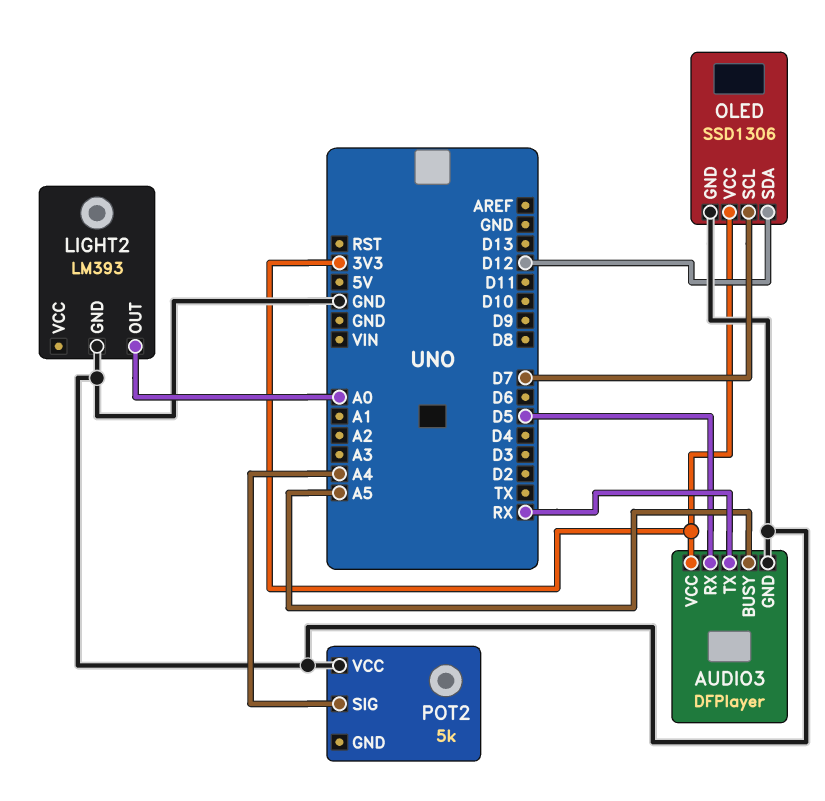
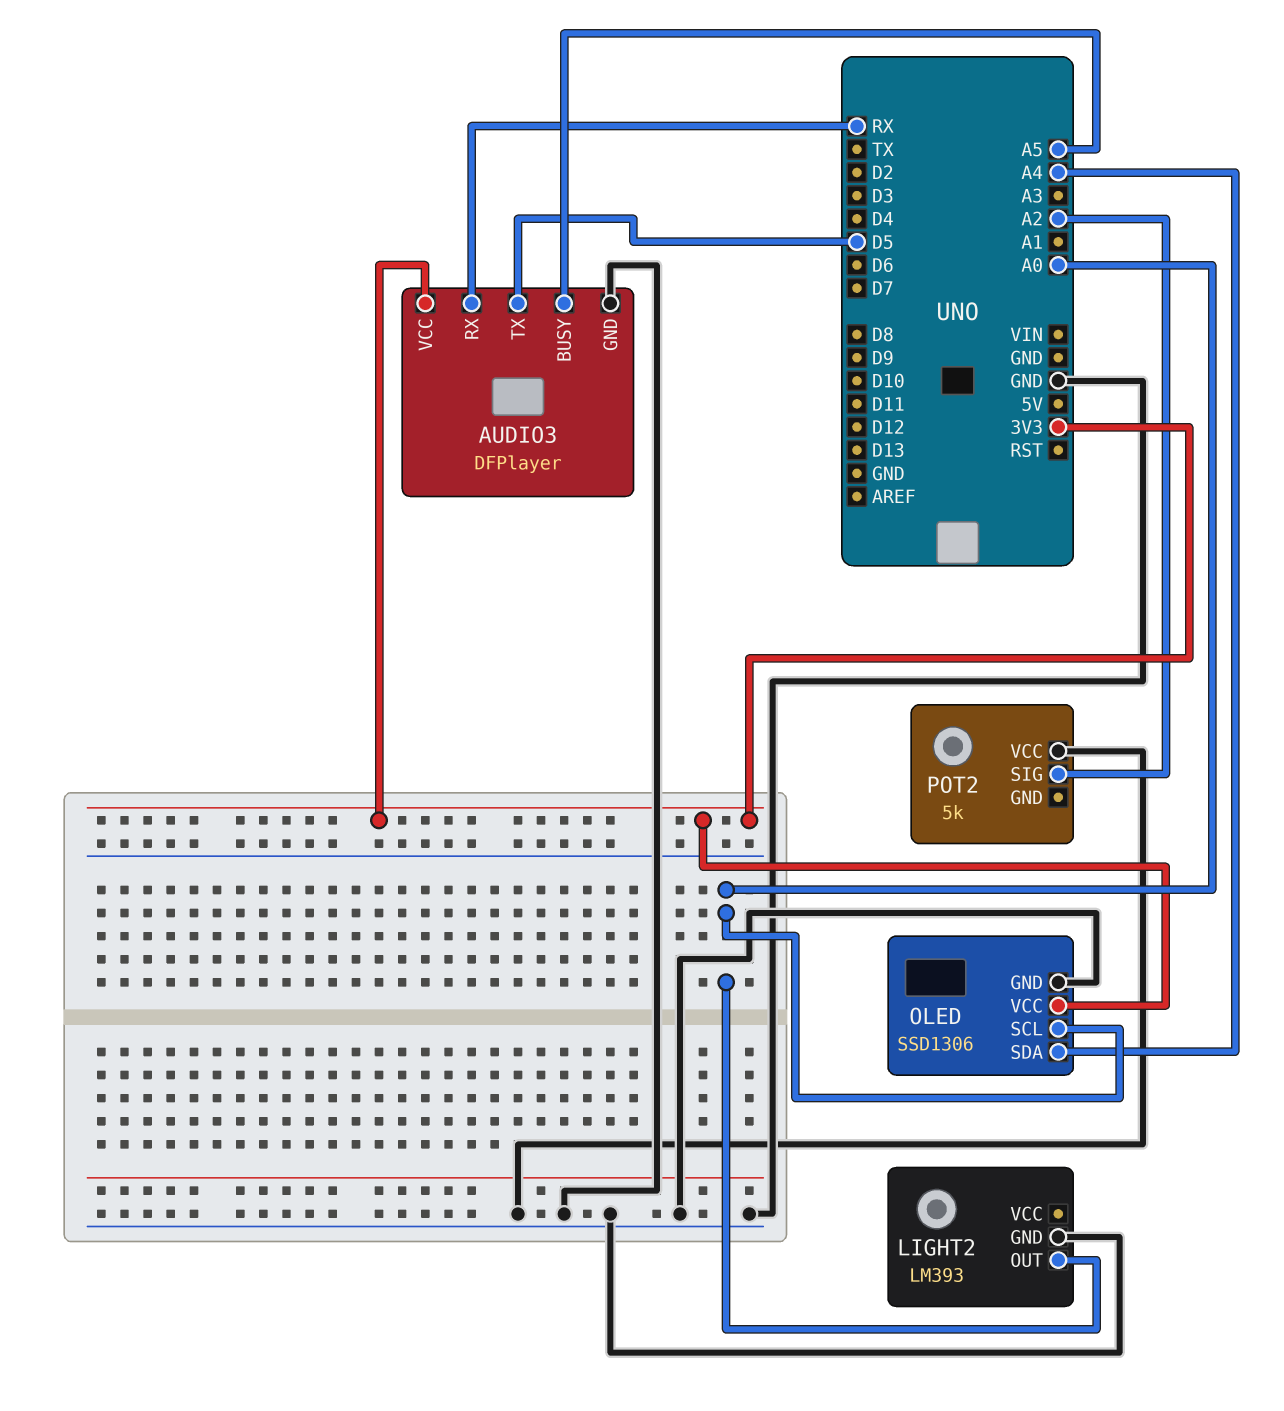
AUDIO3 pin RX: D5 -> RX
AUDIO3 pin TX: RX -> D5
OLED pin SCL: D7 -> A0
OLED pin SDA: D12 -> A4
POT2 pin SIG: A4 -> A2

